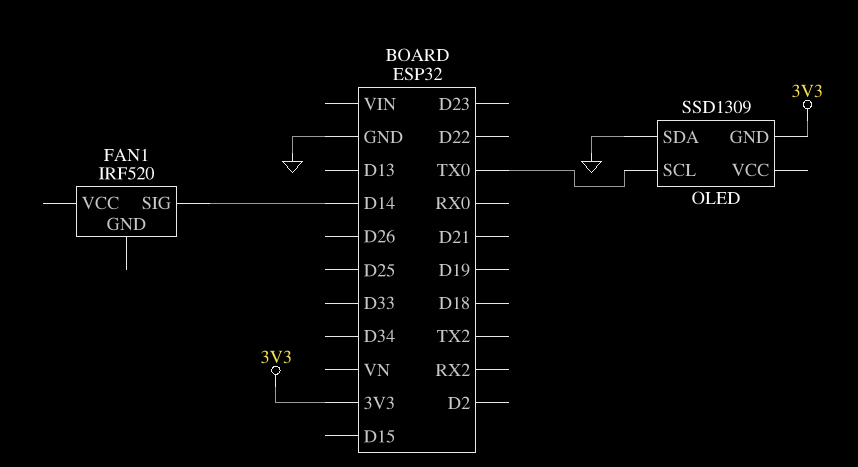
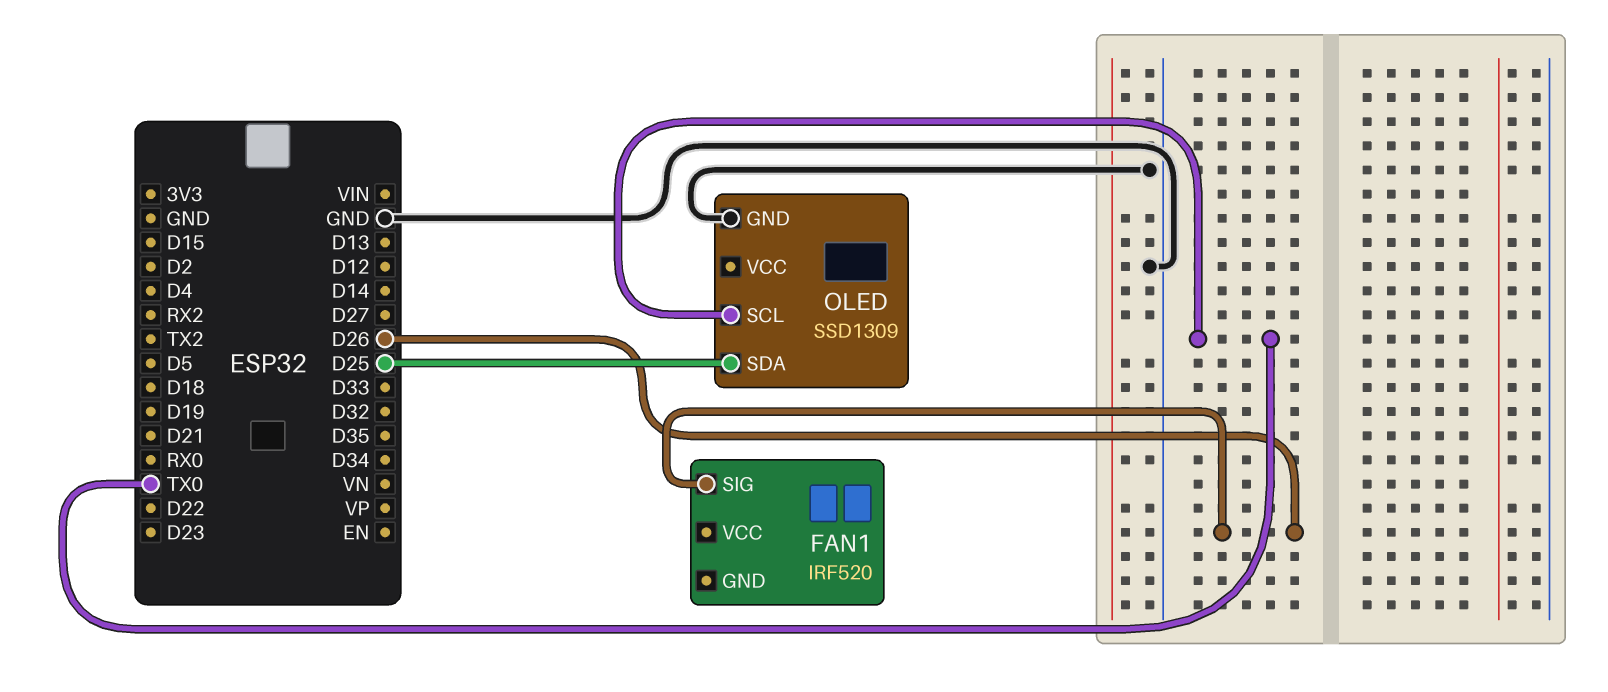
FAN1 pin SIG: D14 -> D26
OLED pin GND: 3V3 -> GND
OLED pin SDA: GND -> D25

